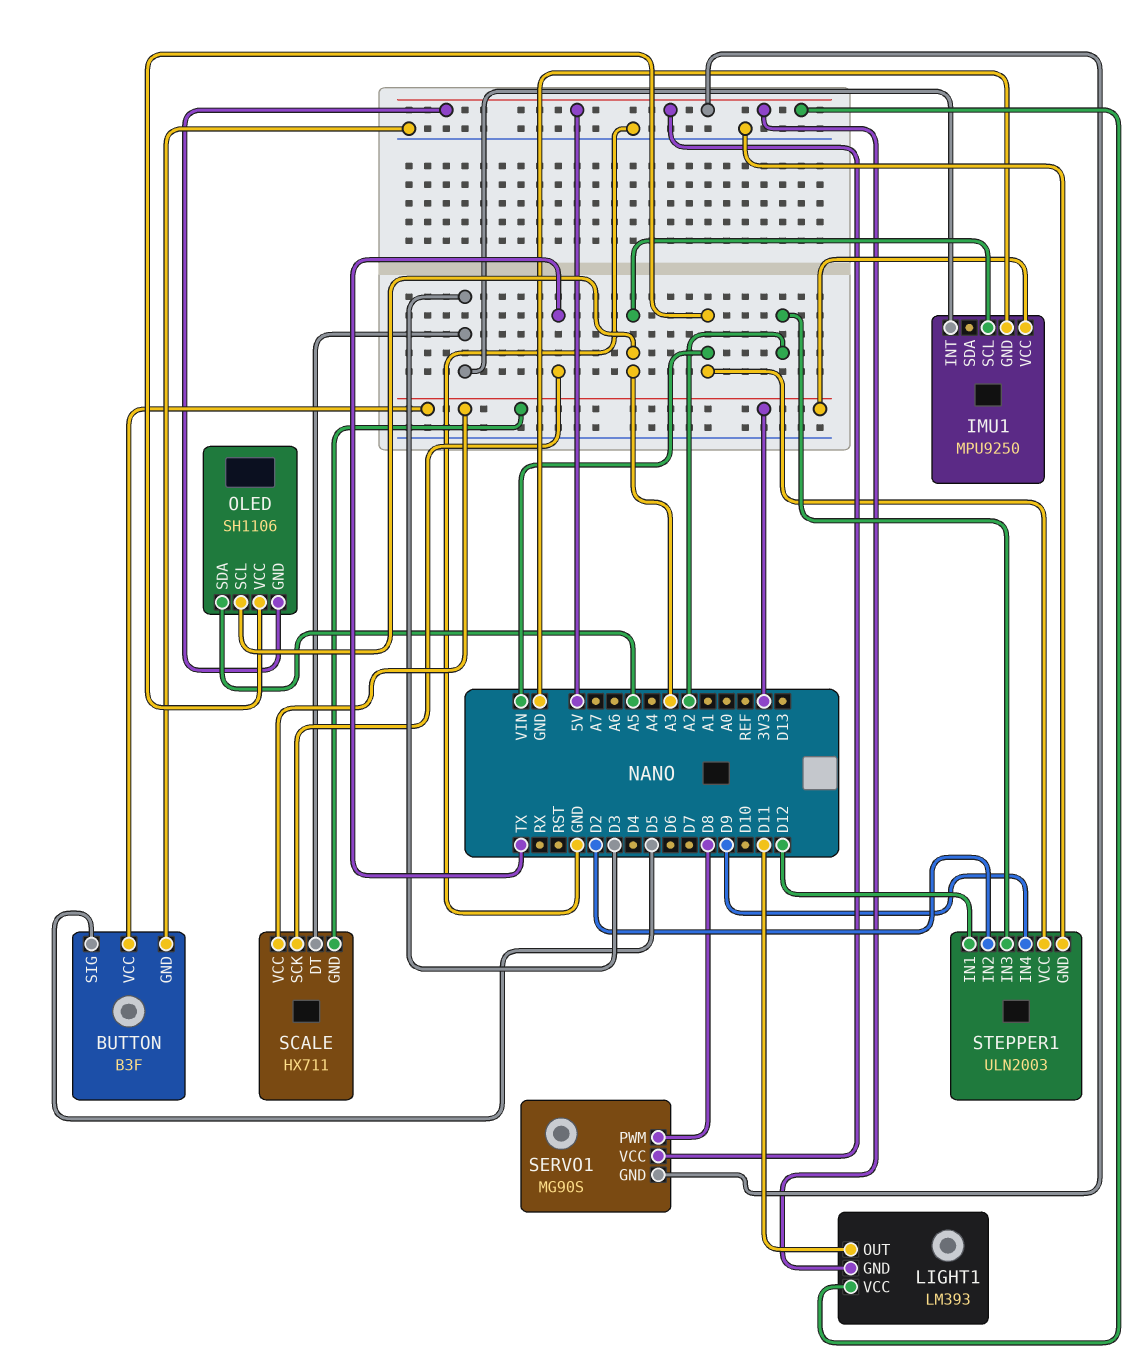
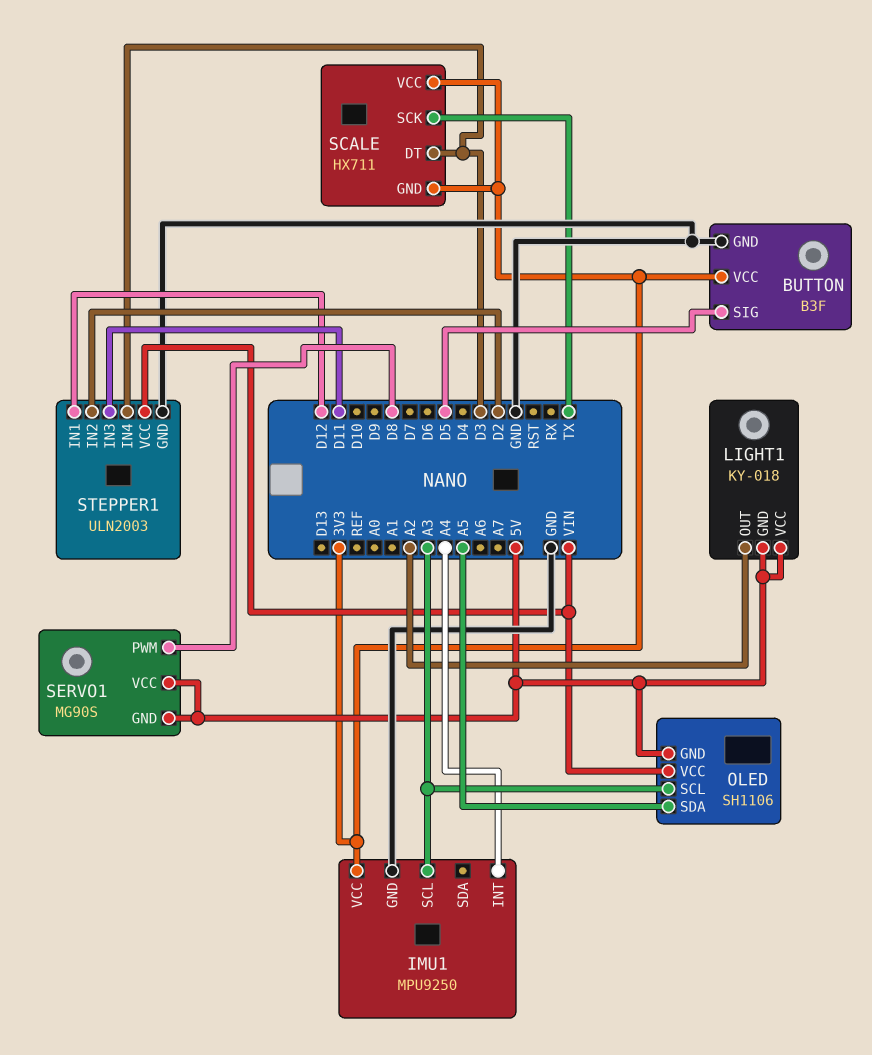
IMU1 pin INT: D3 -> A4
LIGHT1: LM393 -> KY-018
LIGHT1 pin OUT: D11 -> A2
STEPPER1 pin IN3: A2 -> D11
STEPPER1 pin IN4: D9 -> D3

